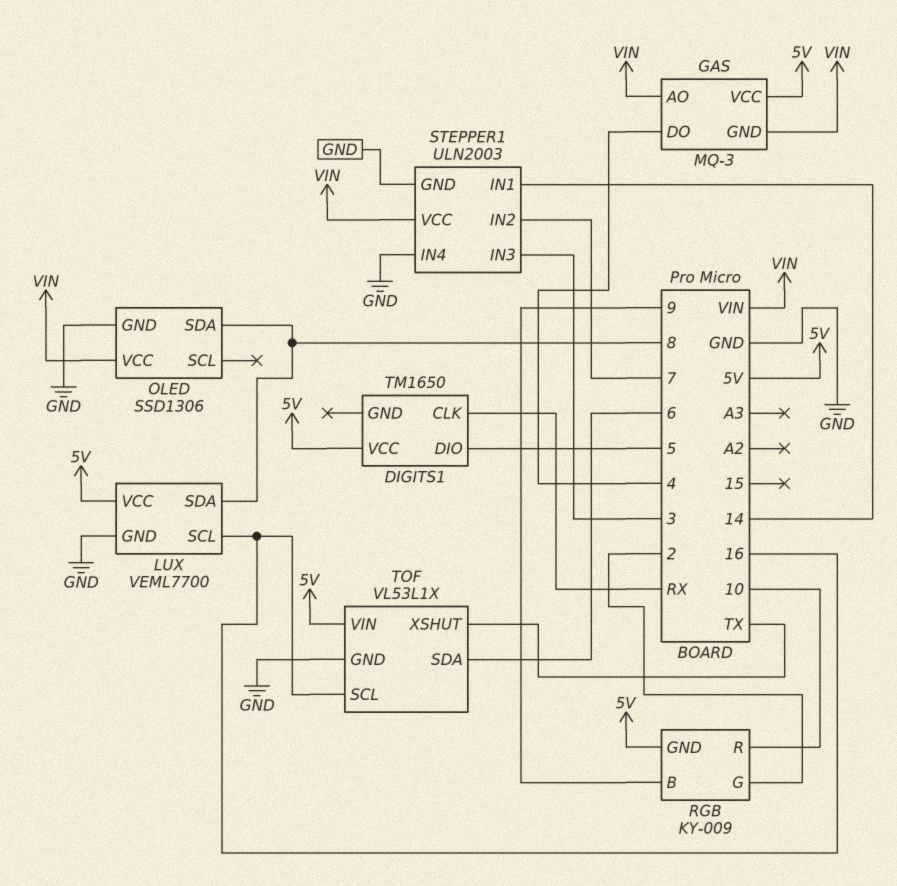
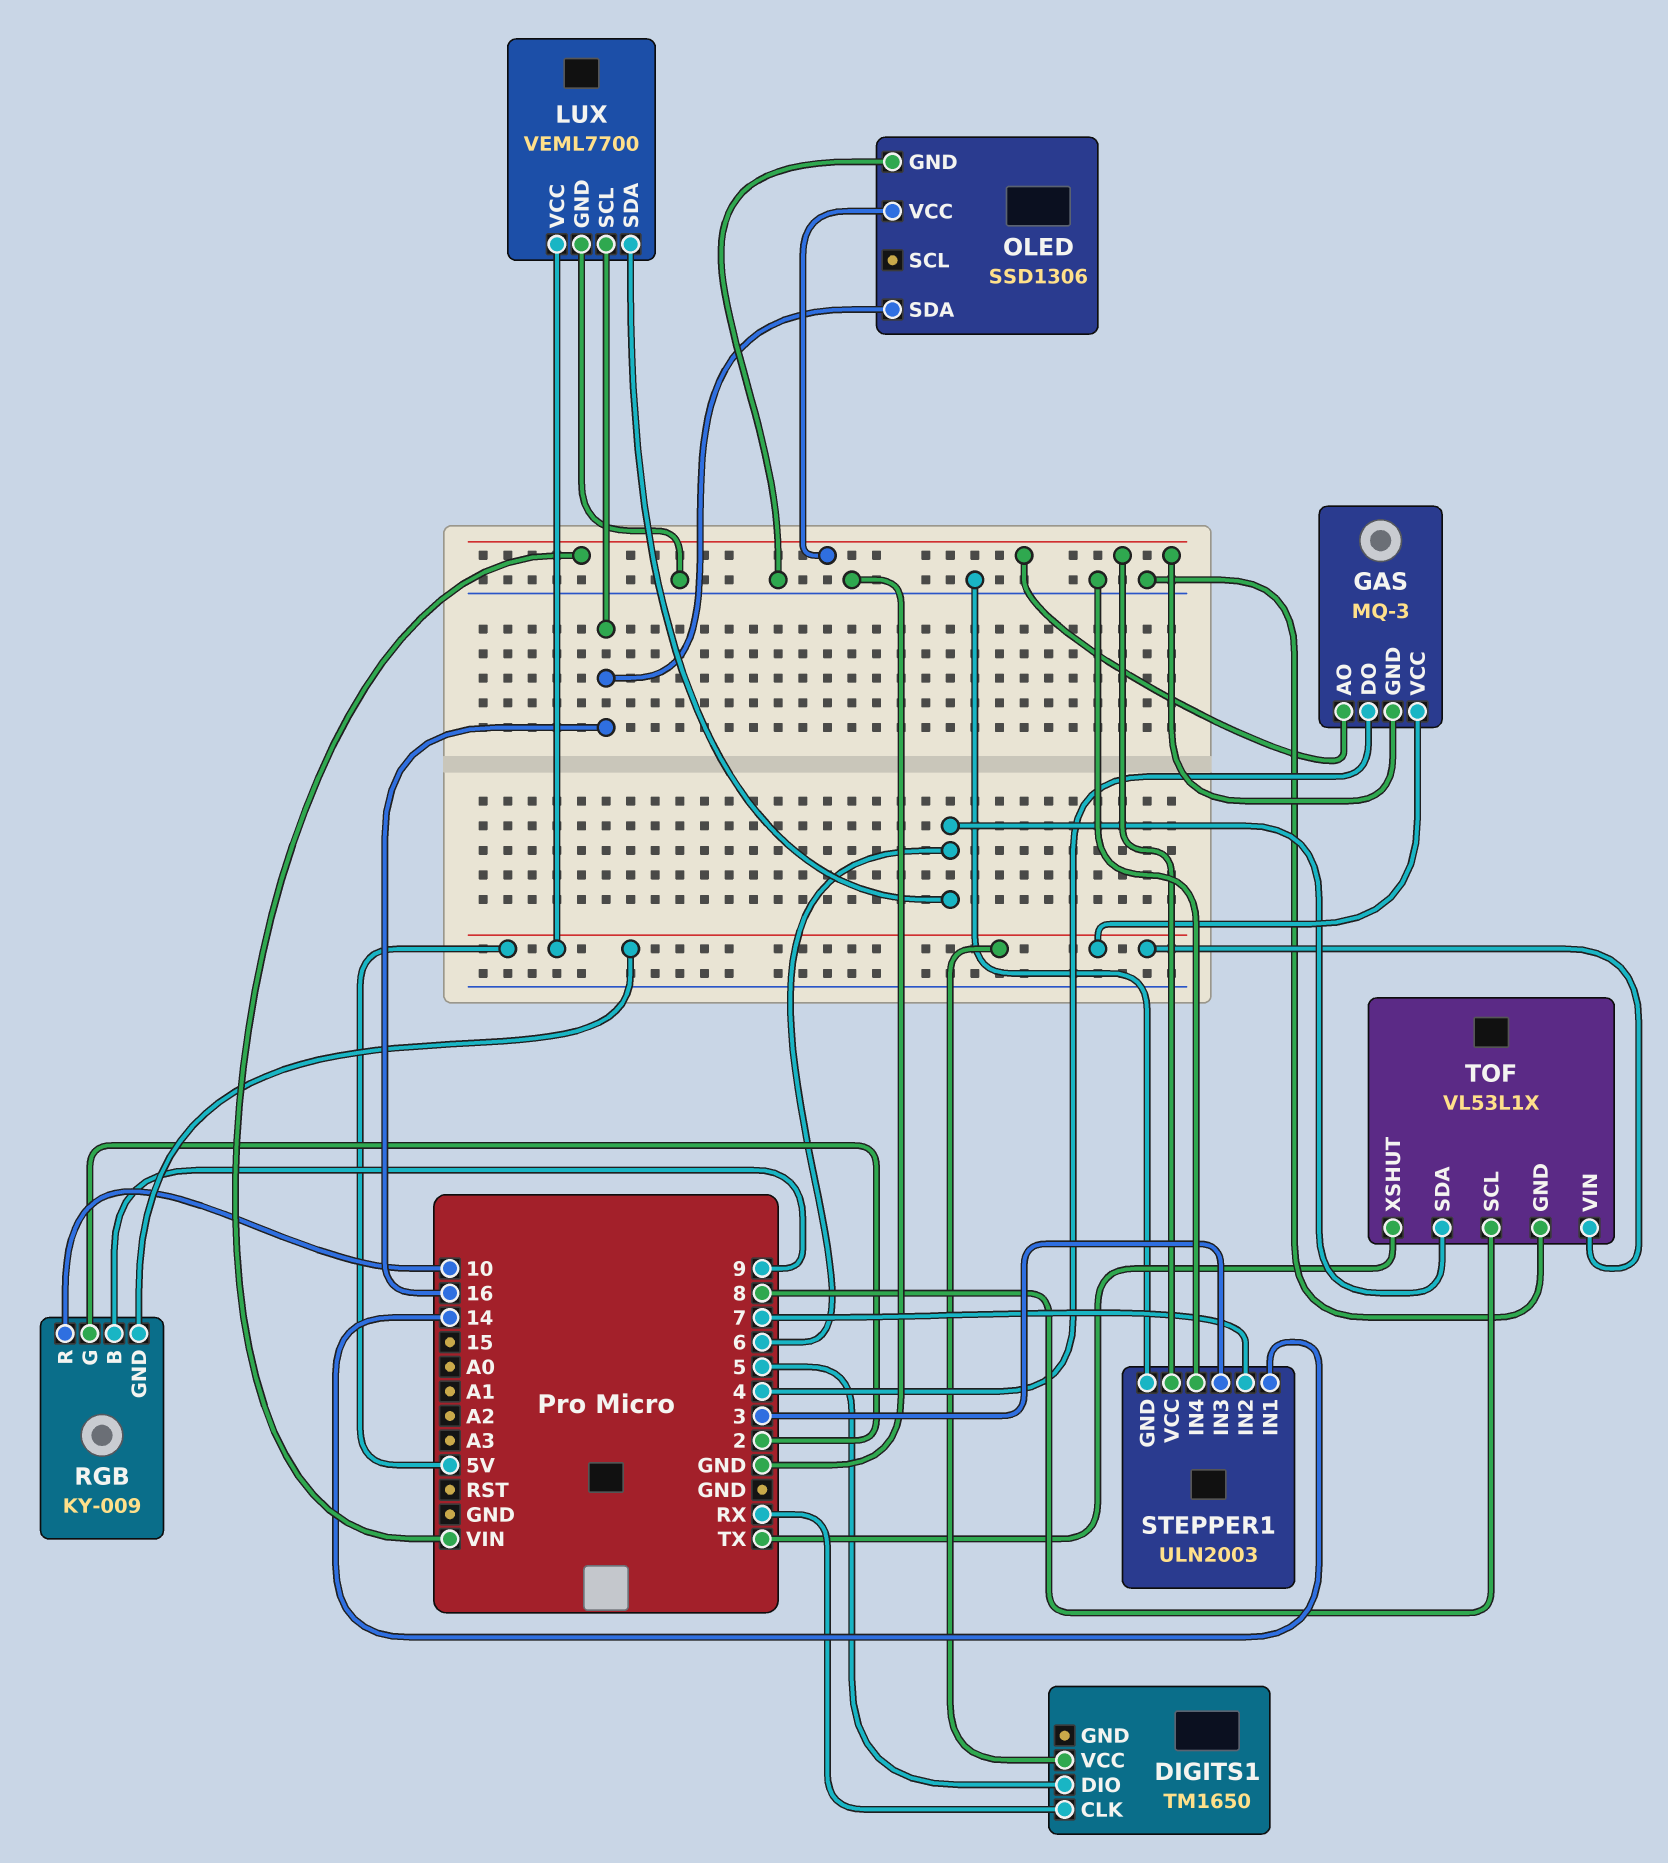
LUX pin SDA: 8 -> 6
OLED pin SDA: 8 -> 16
TOF pin SCL: 16 -> 8

